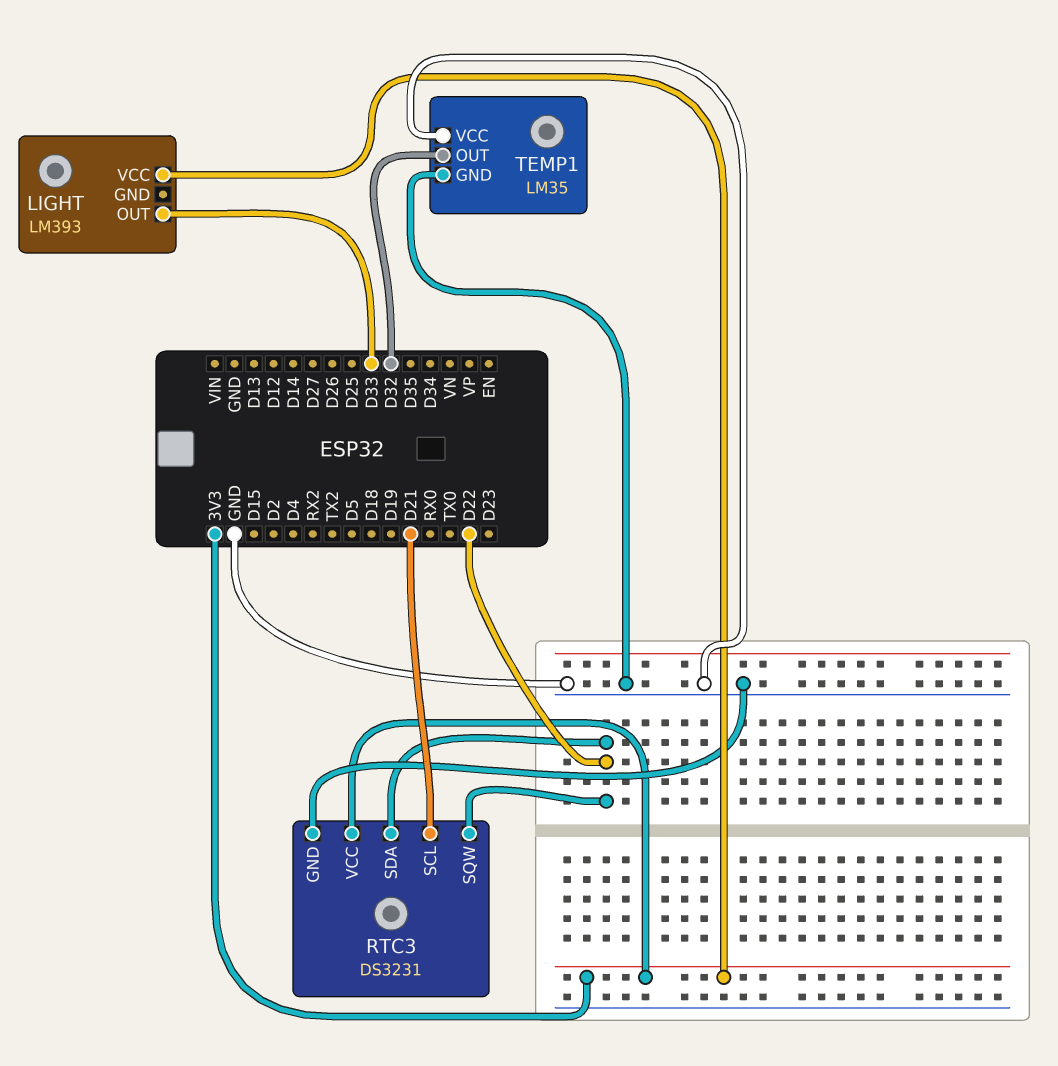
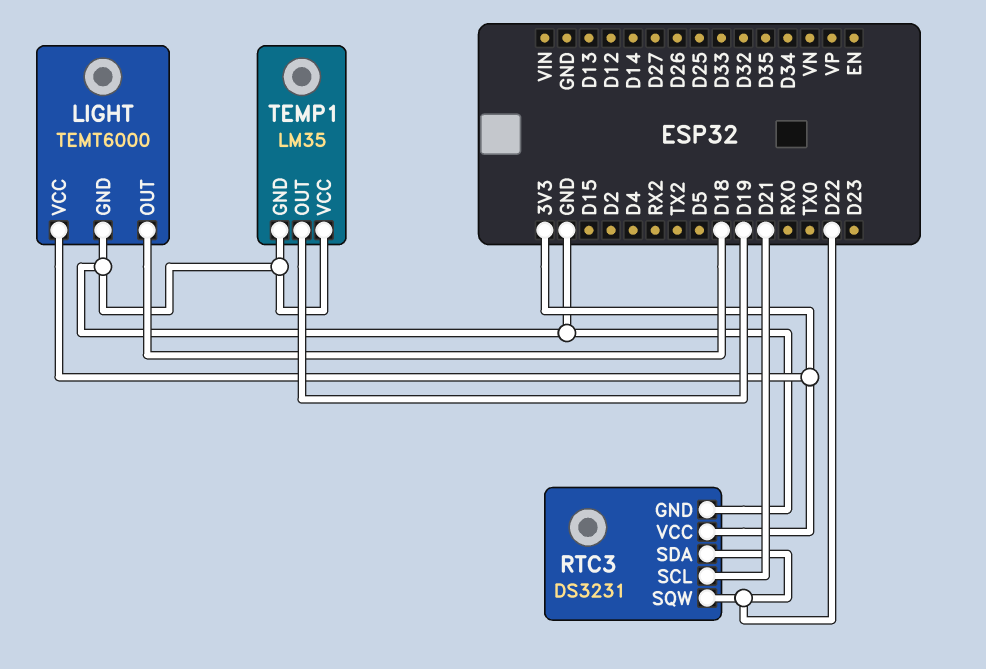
LIGHT: LM393 -> TEMT6000
LIGHT pin GND: none -> GND
LIGHT pin OUT: D33 -> D18
TEMP1 pin OUT: D32 -> D19

